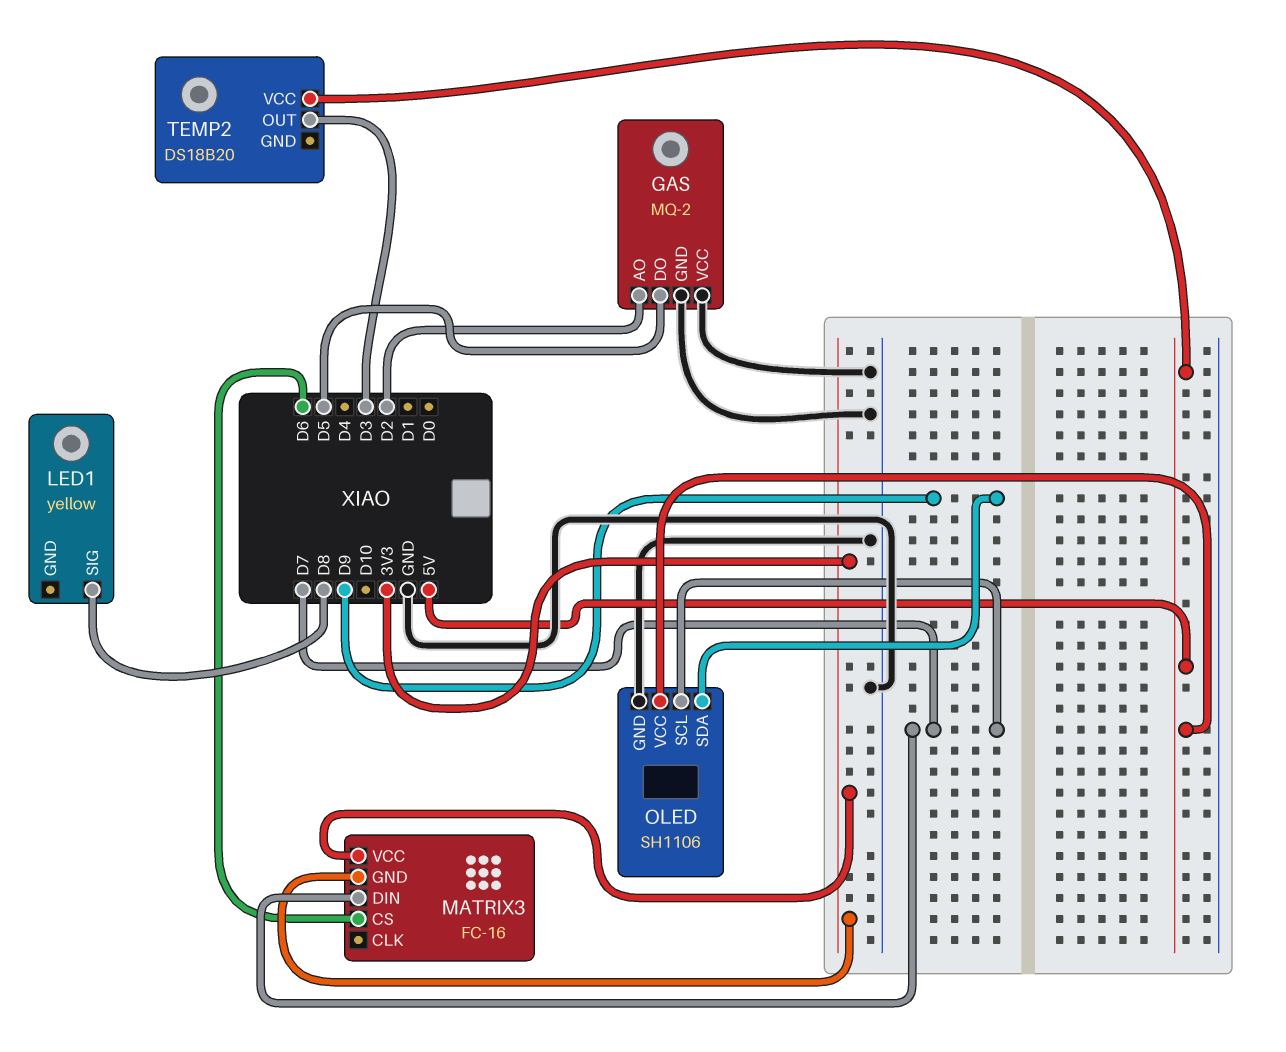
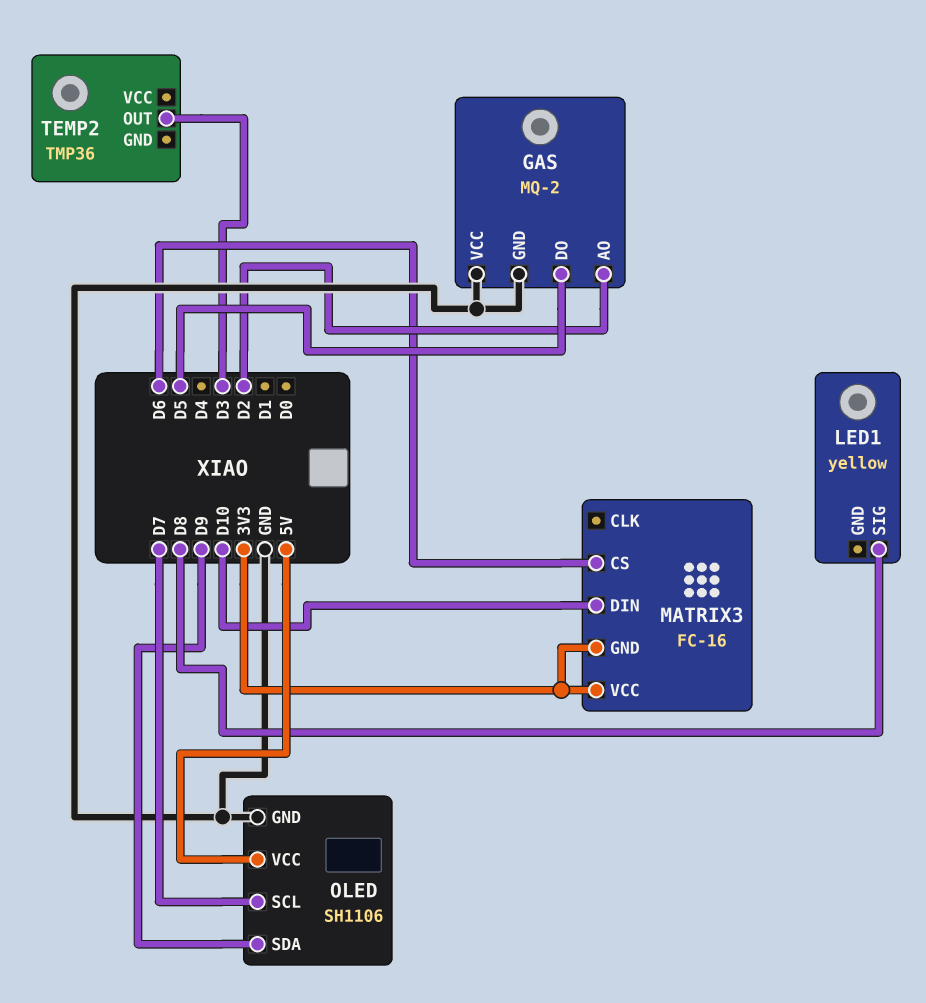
MATRIX3 pin DIN: D7 -> D10
TEMP2: DS18B20 -> TMP36
TEMP2 pin VCC: 5V -> none

